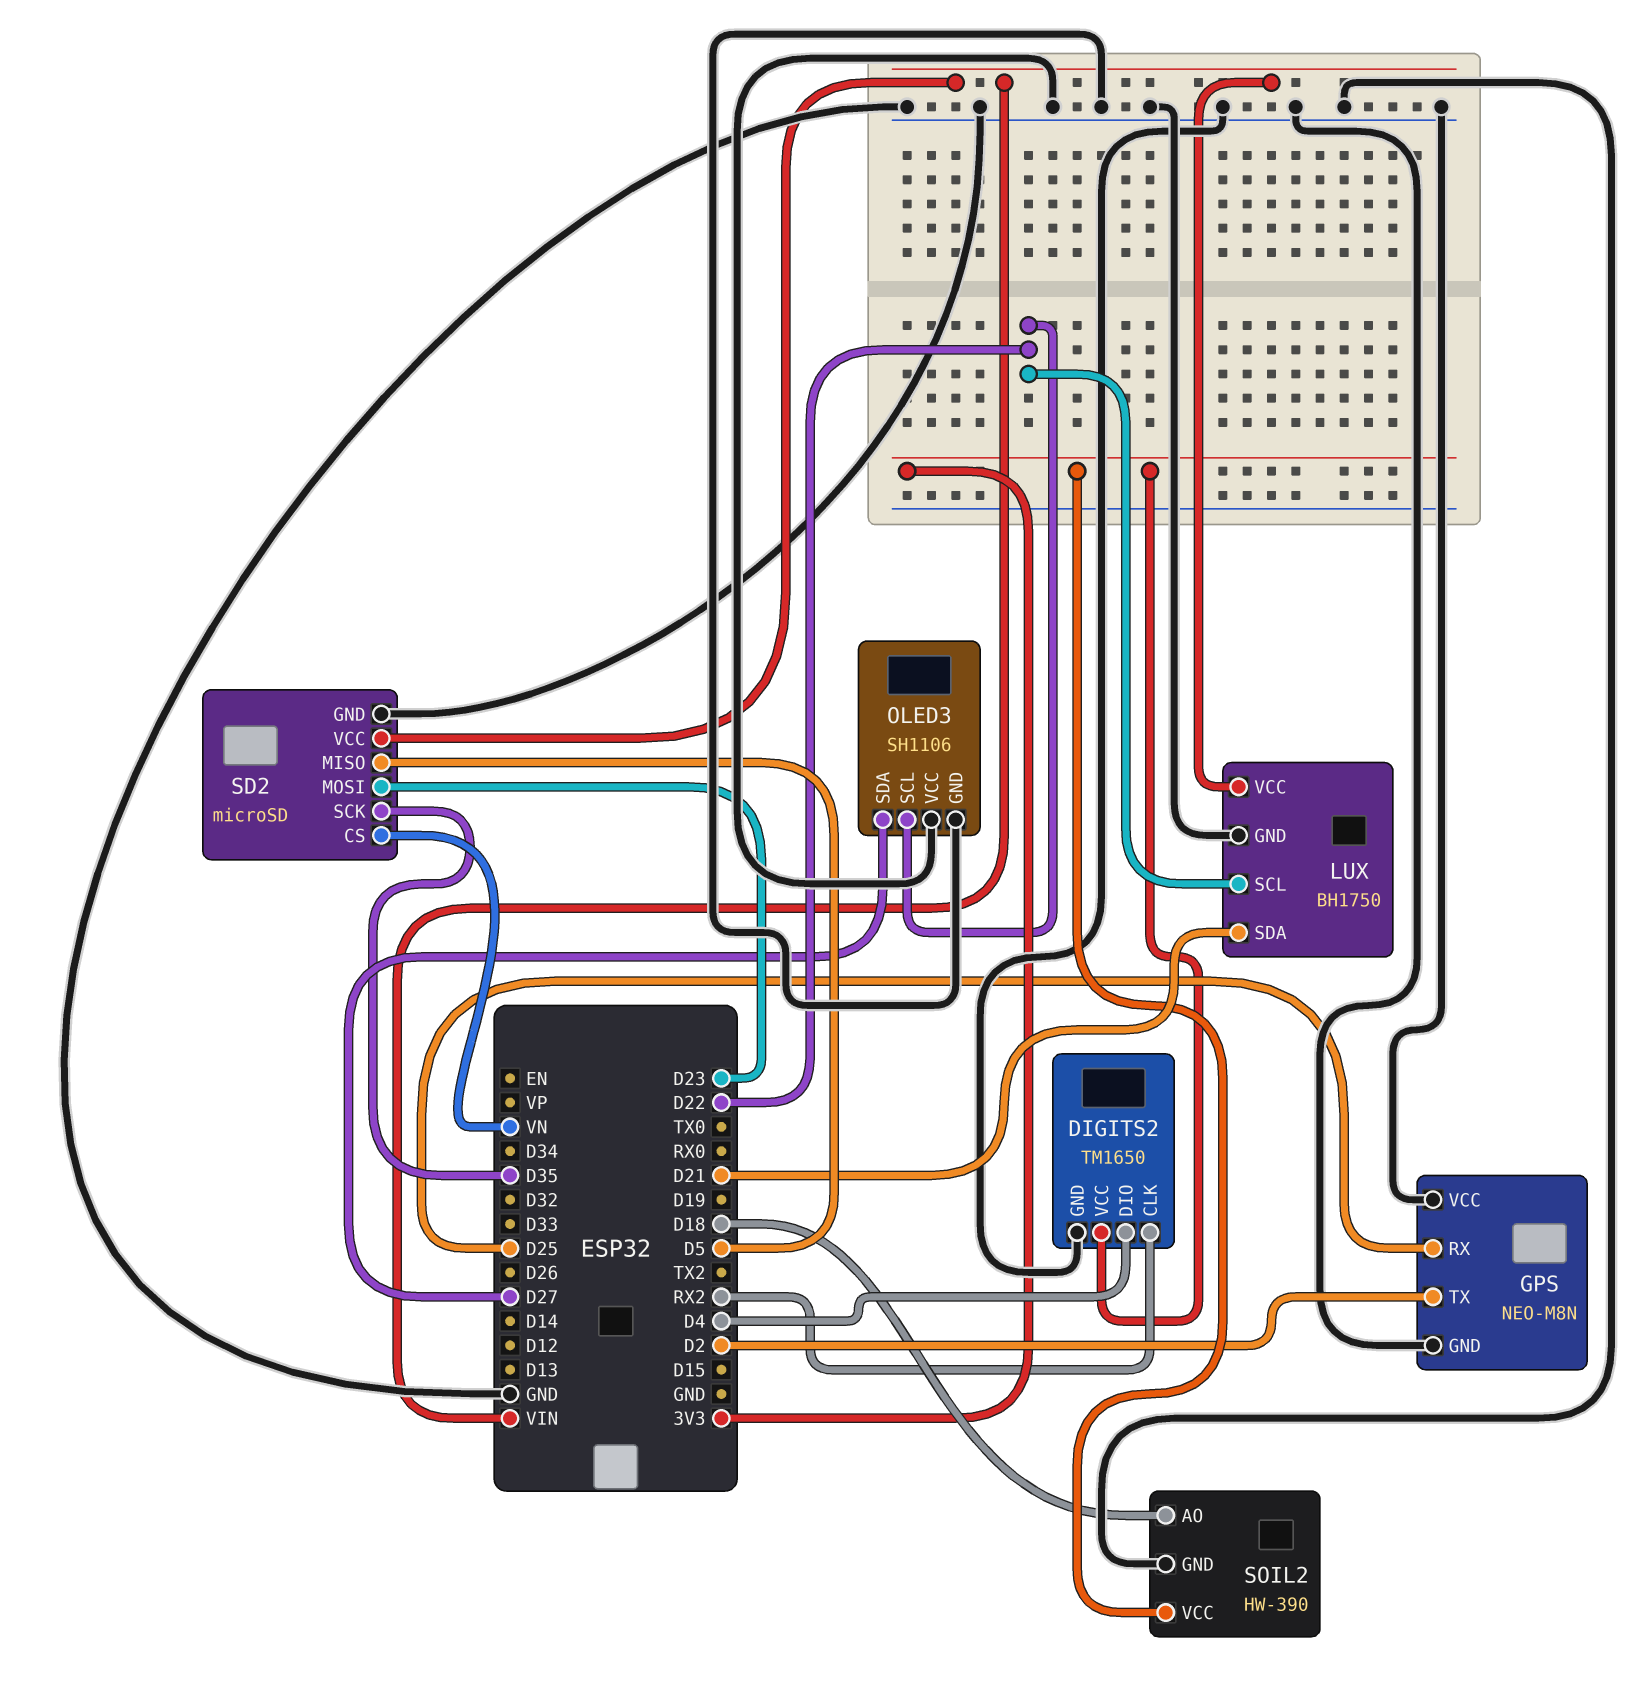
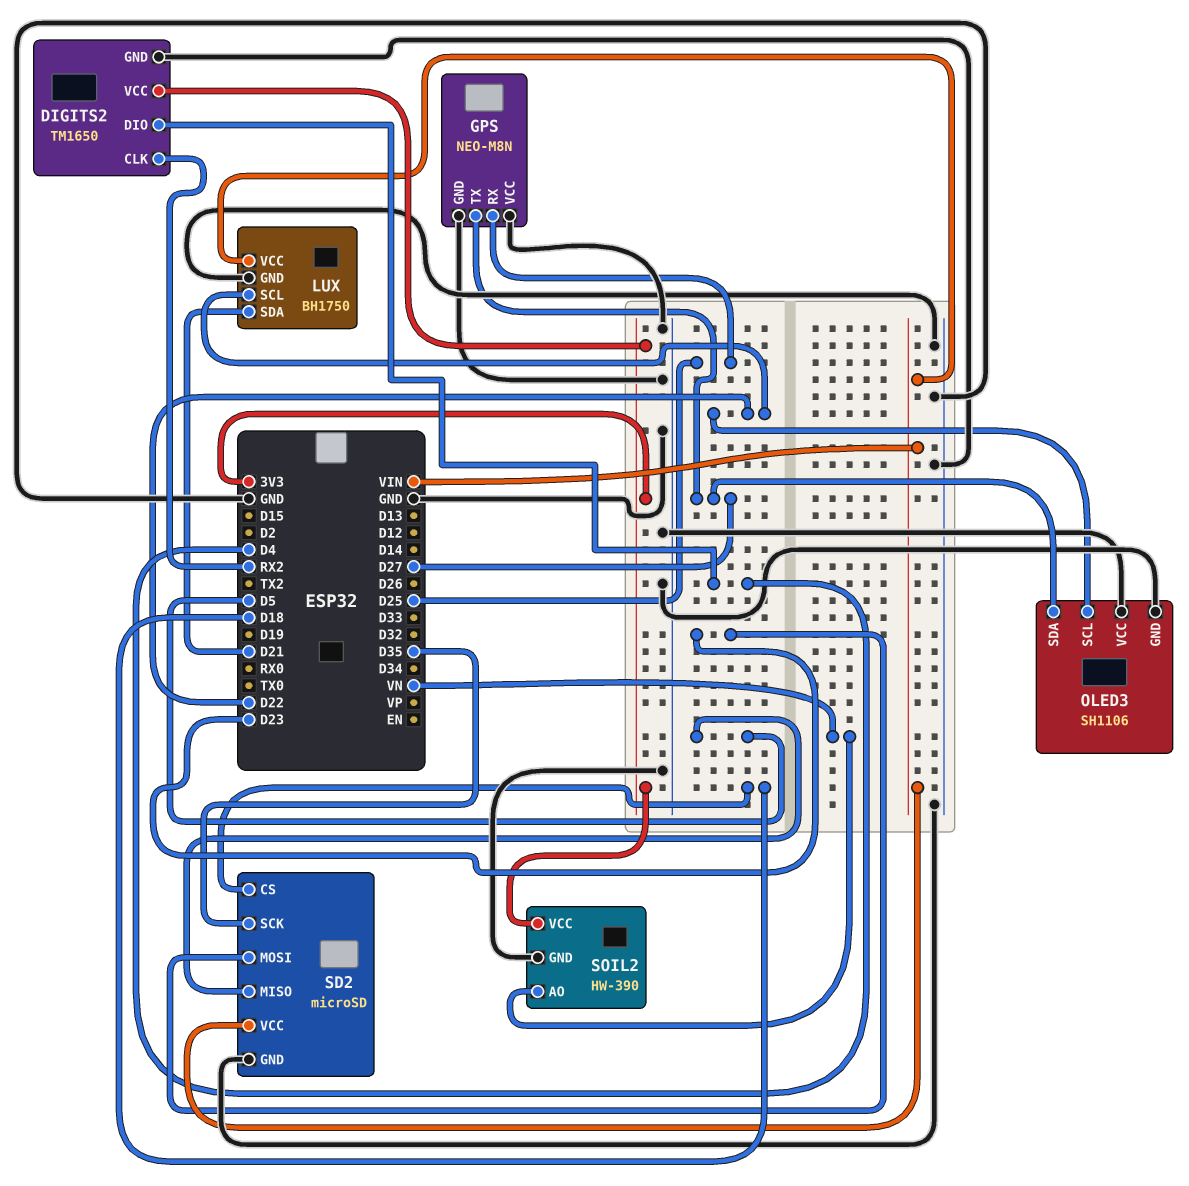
GPS pin TX: D2 -> D27
SD2 pin CS: VN -> D18
SOIL2 pin AO: D18 -> VN

